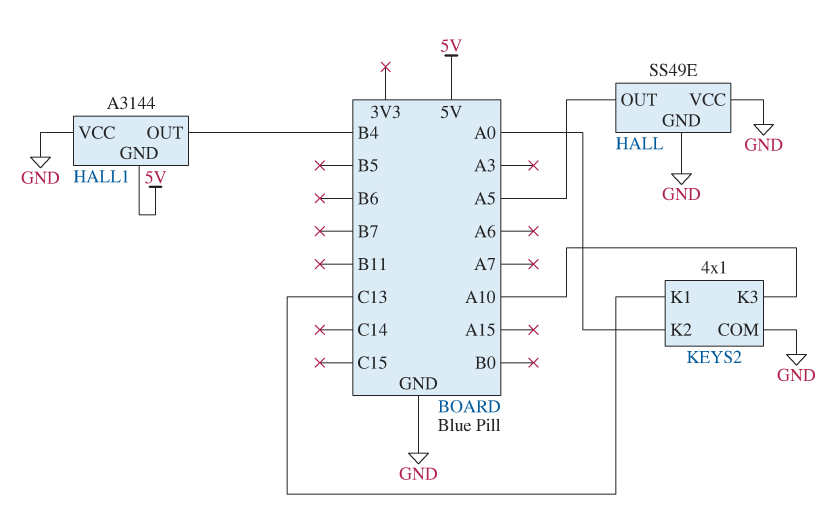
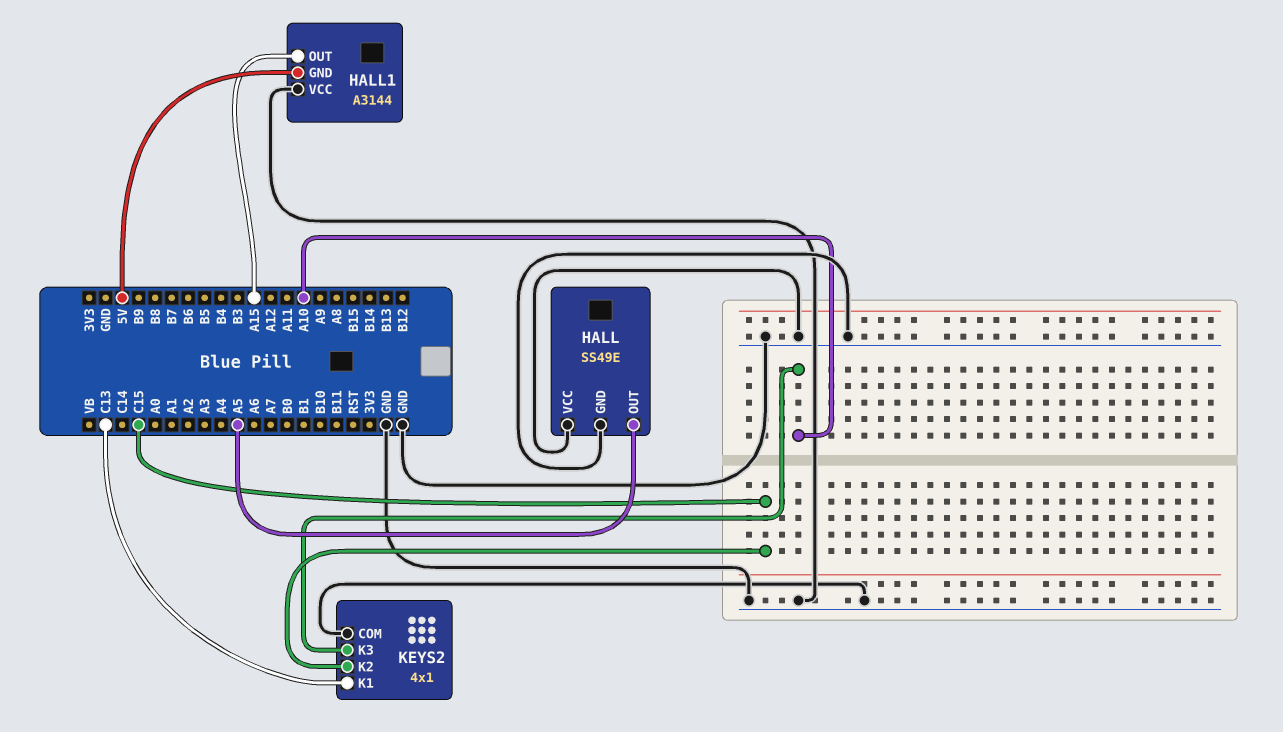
HALL1 pin OUT: B4 -> A15
KEYS2 pin K2: A0 -> C15

